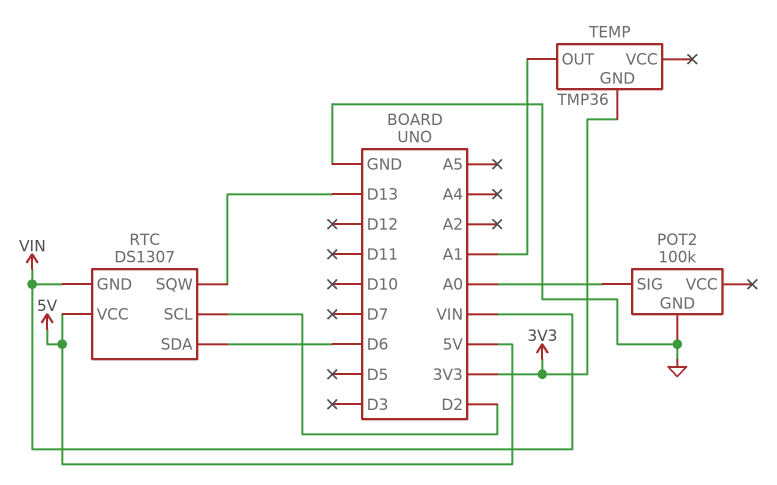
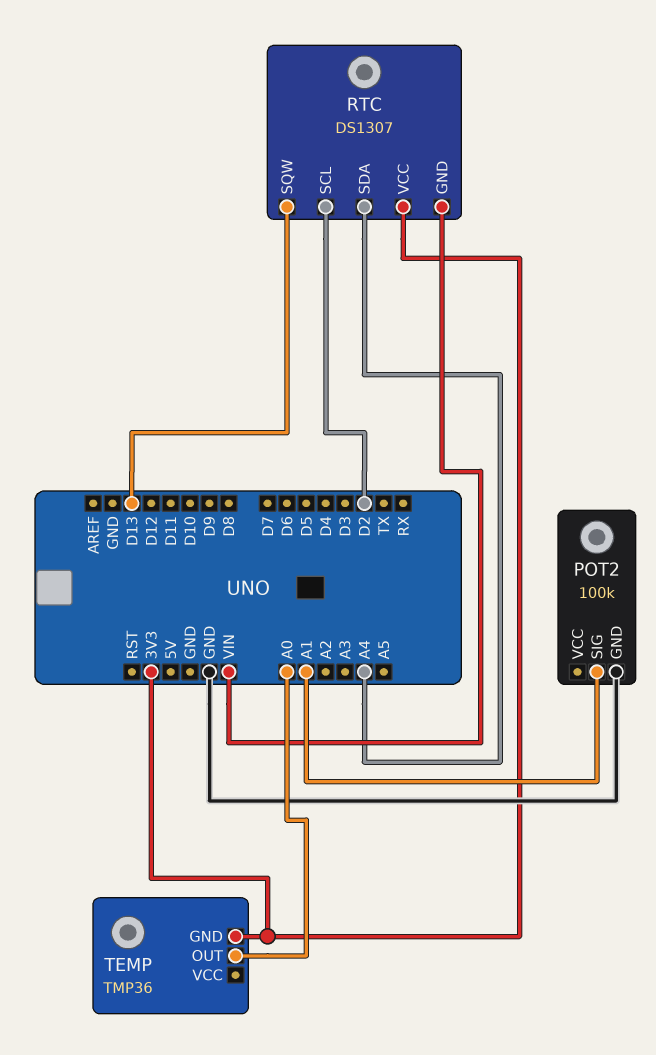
POT2 pin SIG: A0 -> A1
RTC pin SDA: D6 -> A4
RTC pin VCC: 5V -> 3V3
TEMP pin OUT: A1 -> A0

